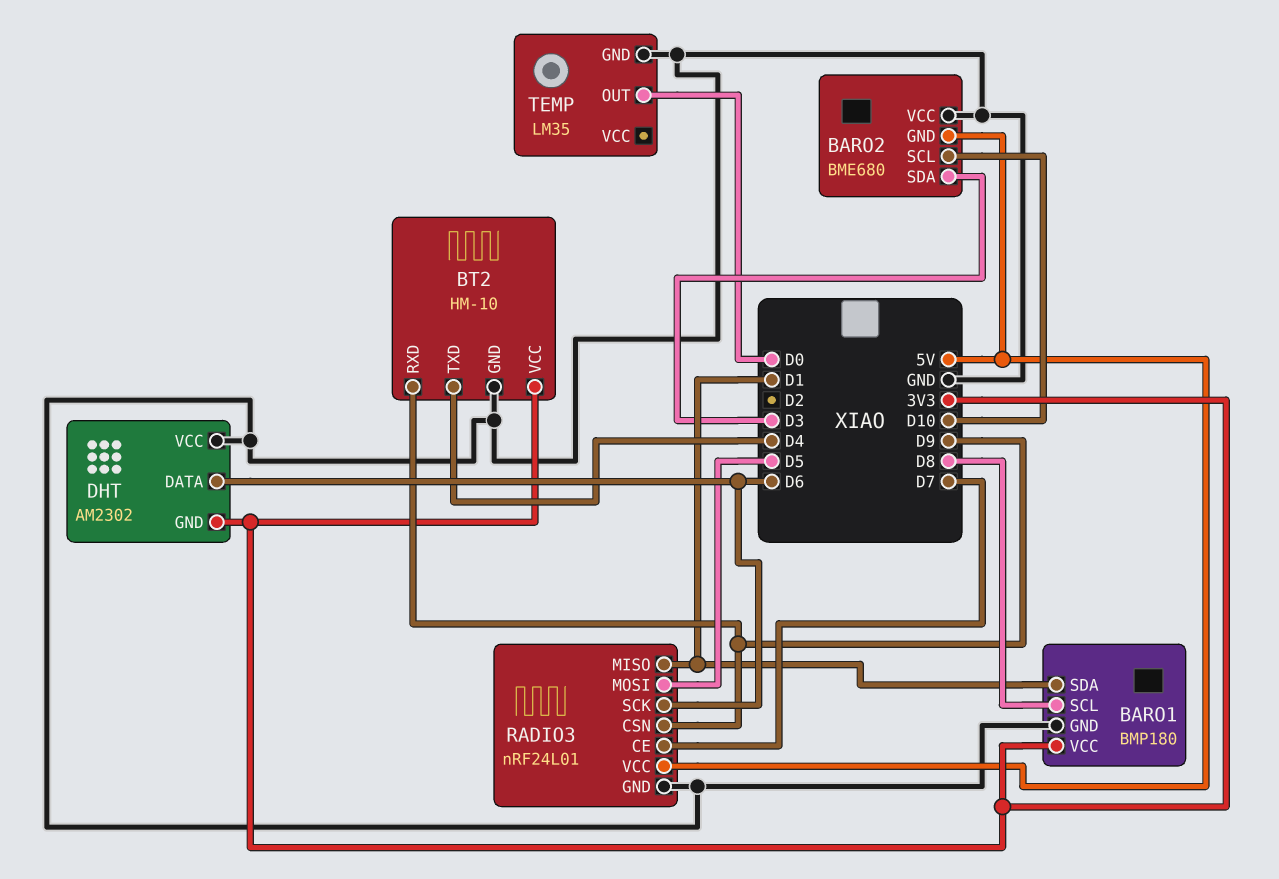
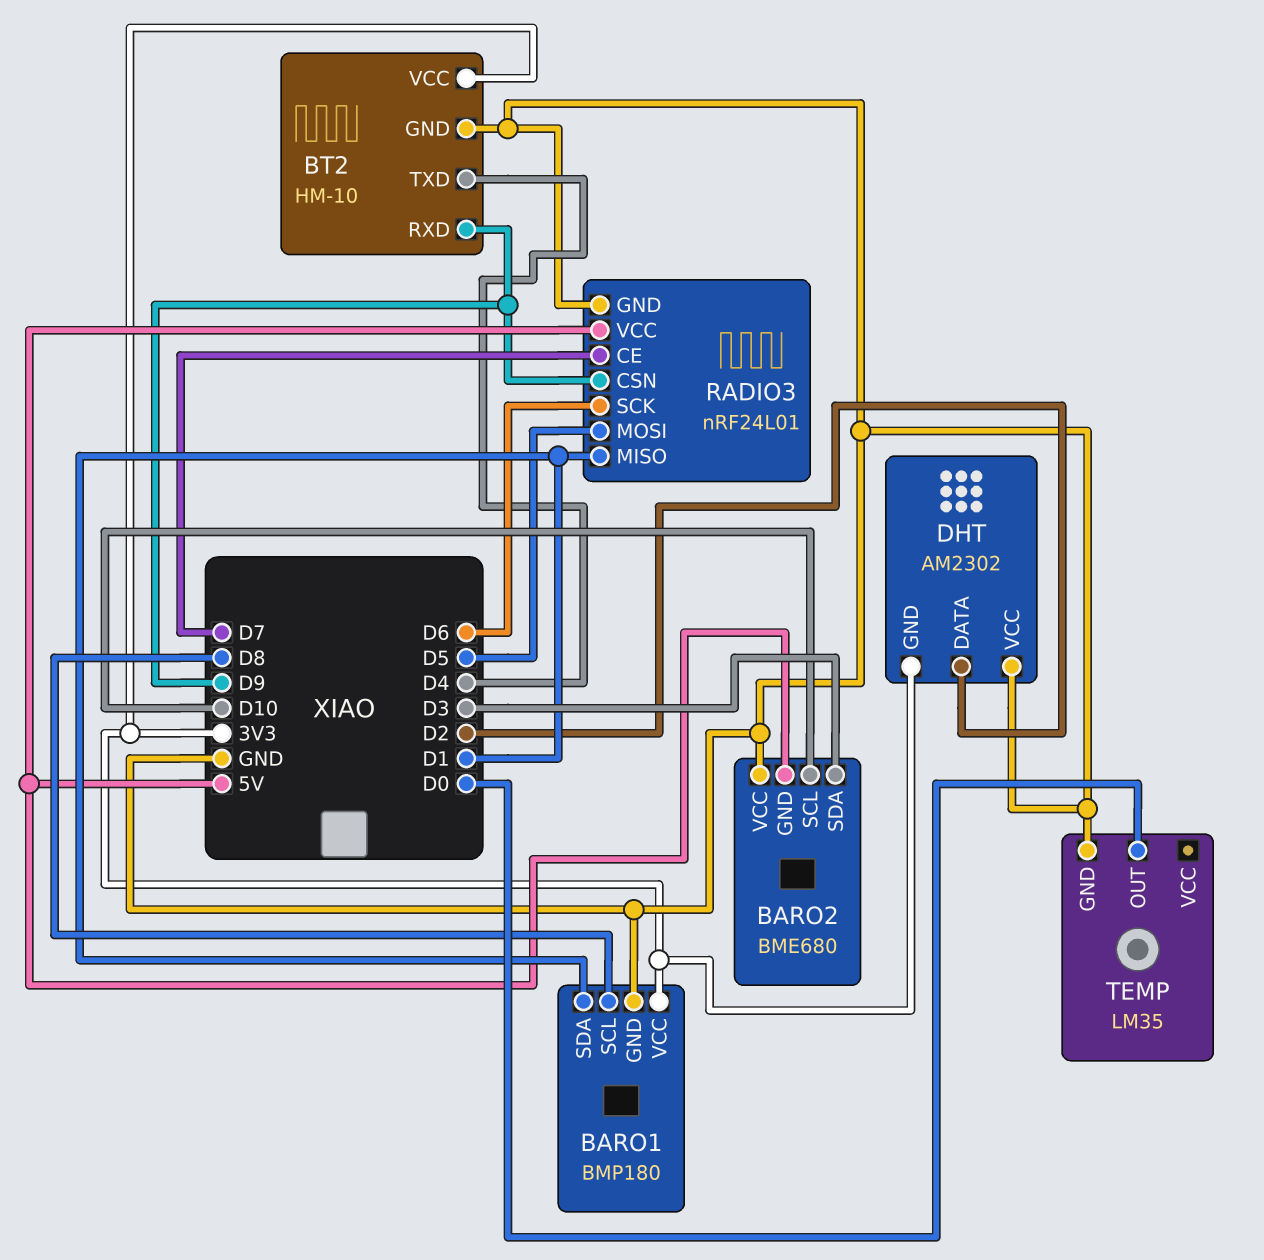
DHT pin DATA: D6 -> D2

